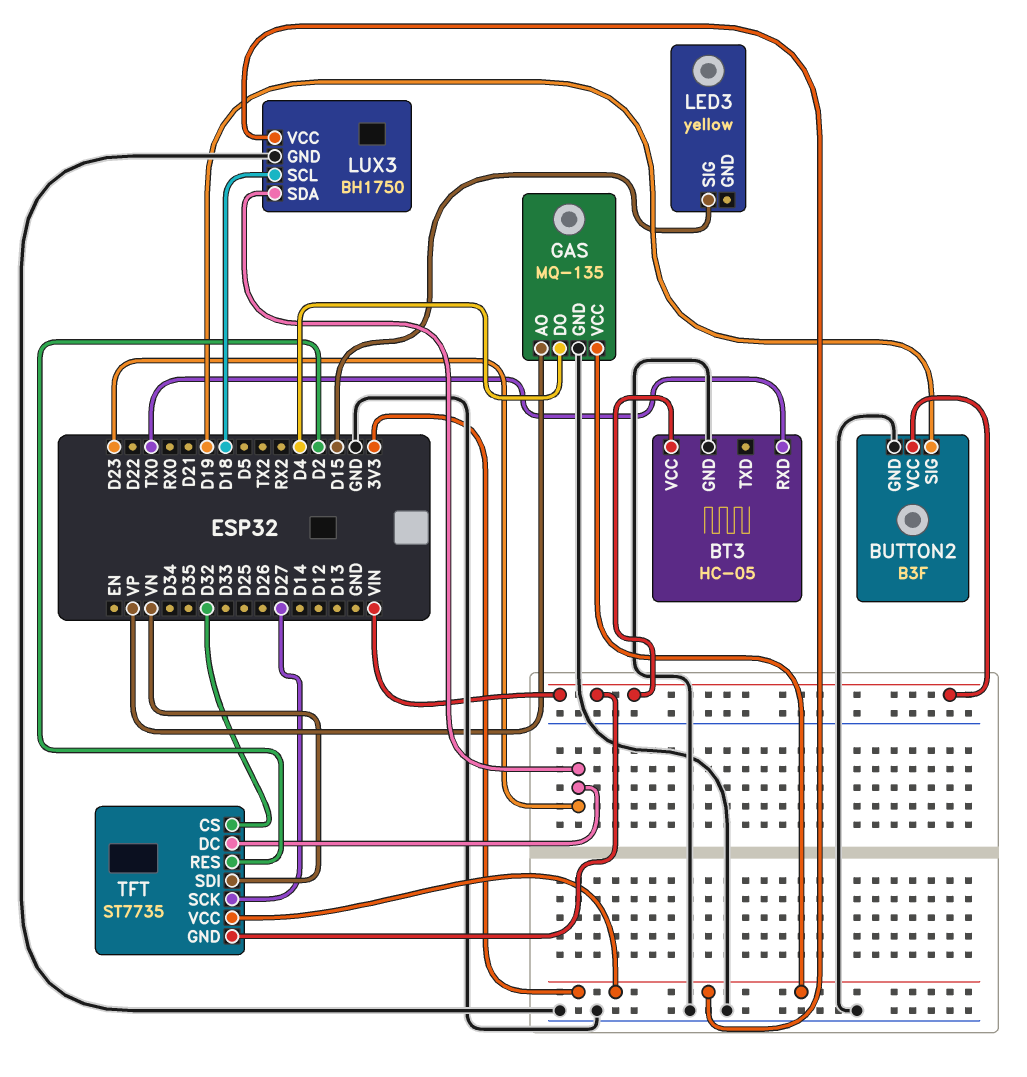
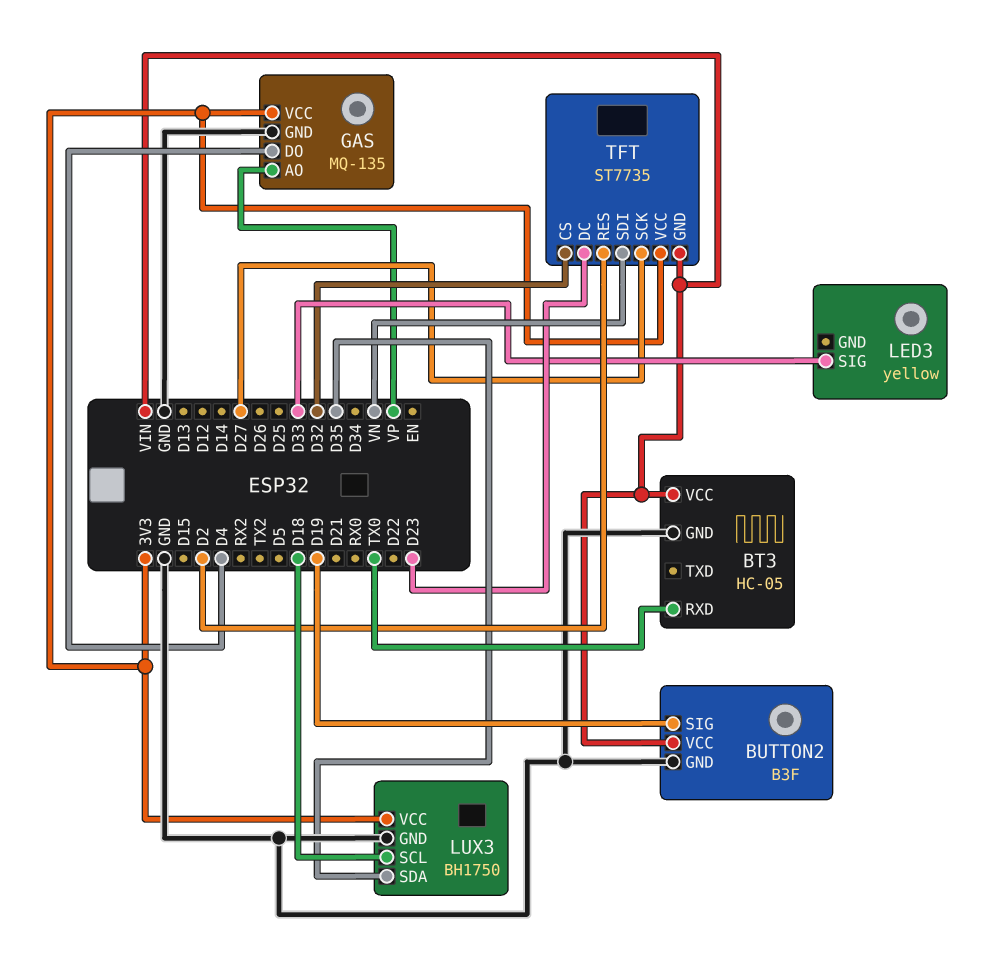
LED3 pin SIG: D15 -> D33
LUX3 pin SDA: D23 -> D35

